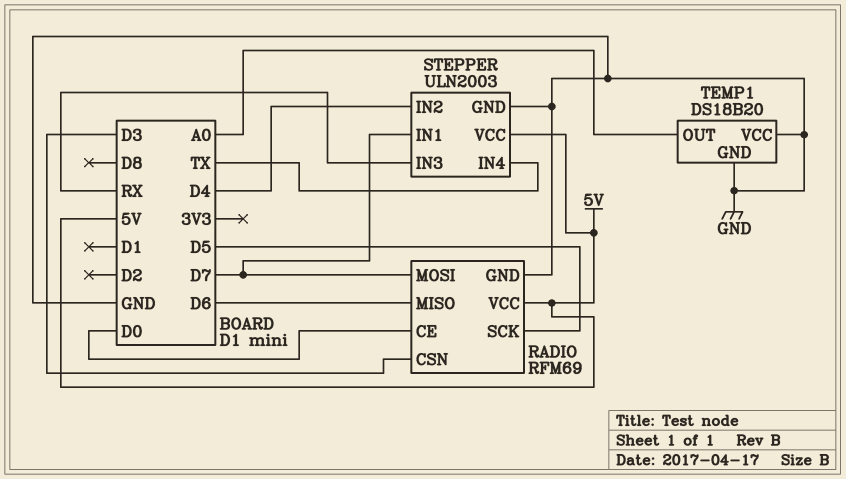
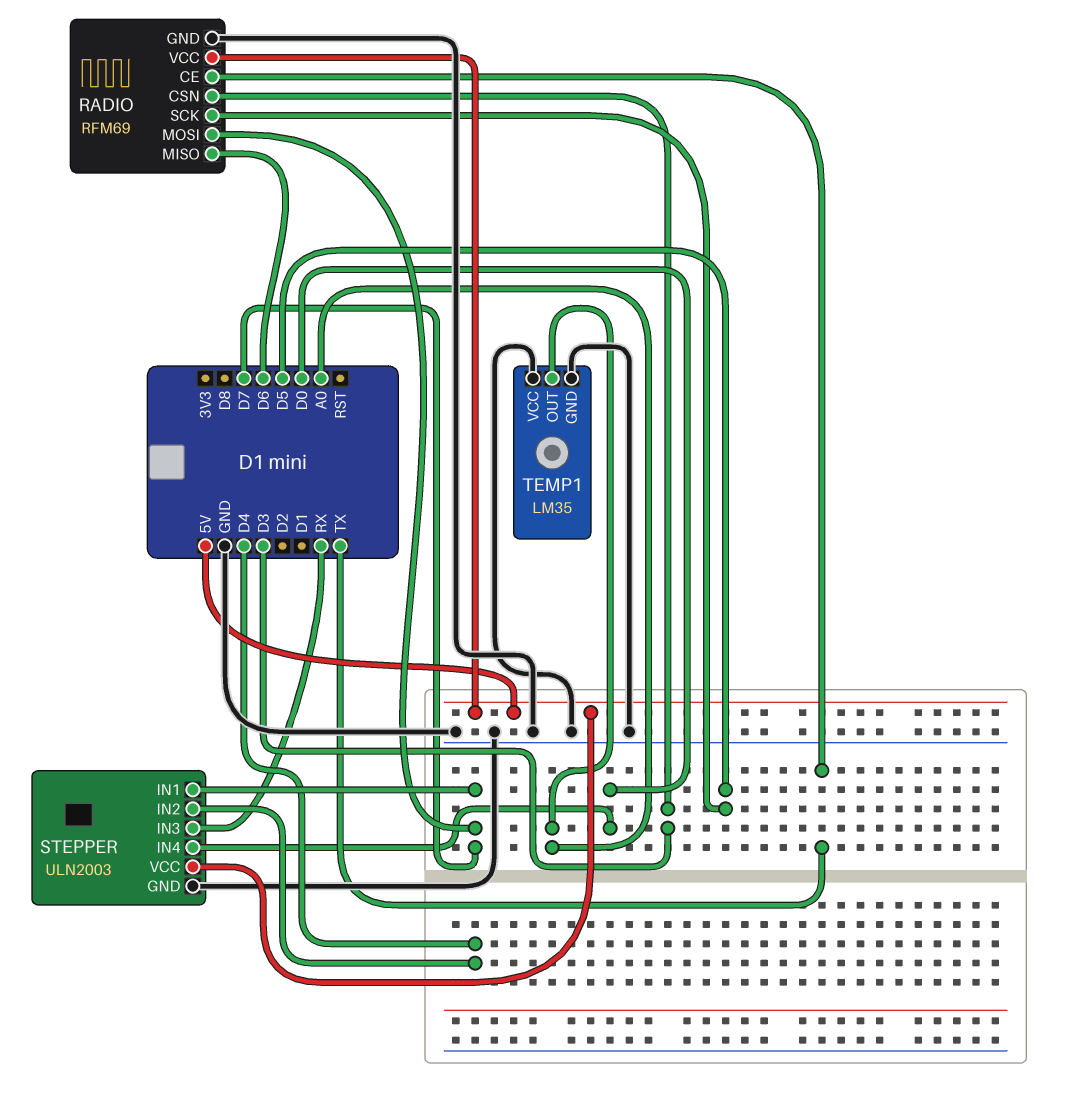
RADIO pin CE: D0 -> TX
STEPPER pin IN4: TX -> D0
TEMP1: DS18B20 -> LM35

